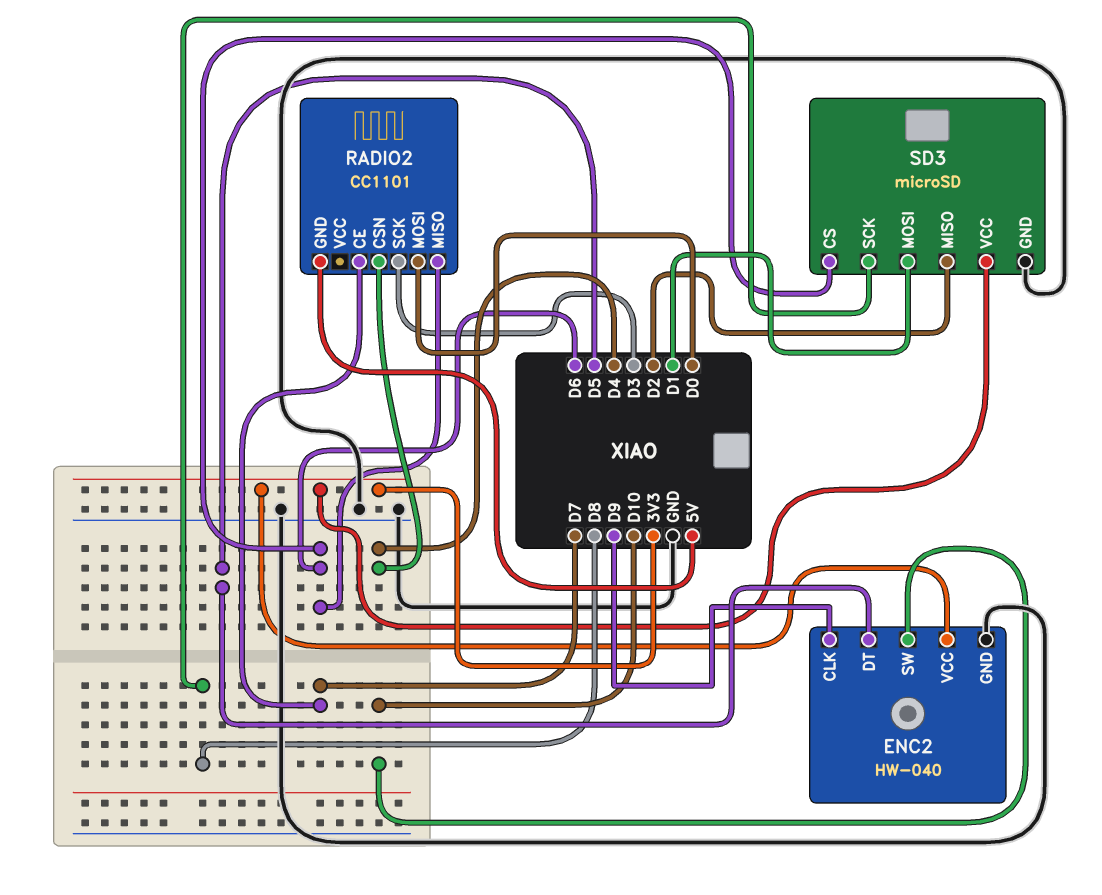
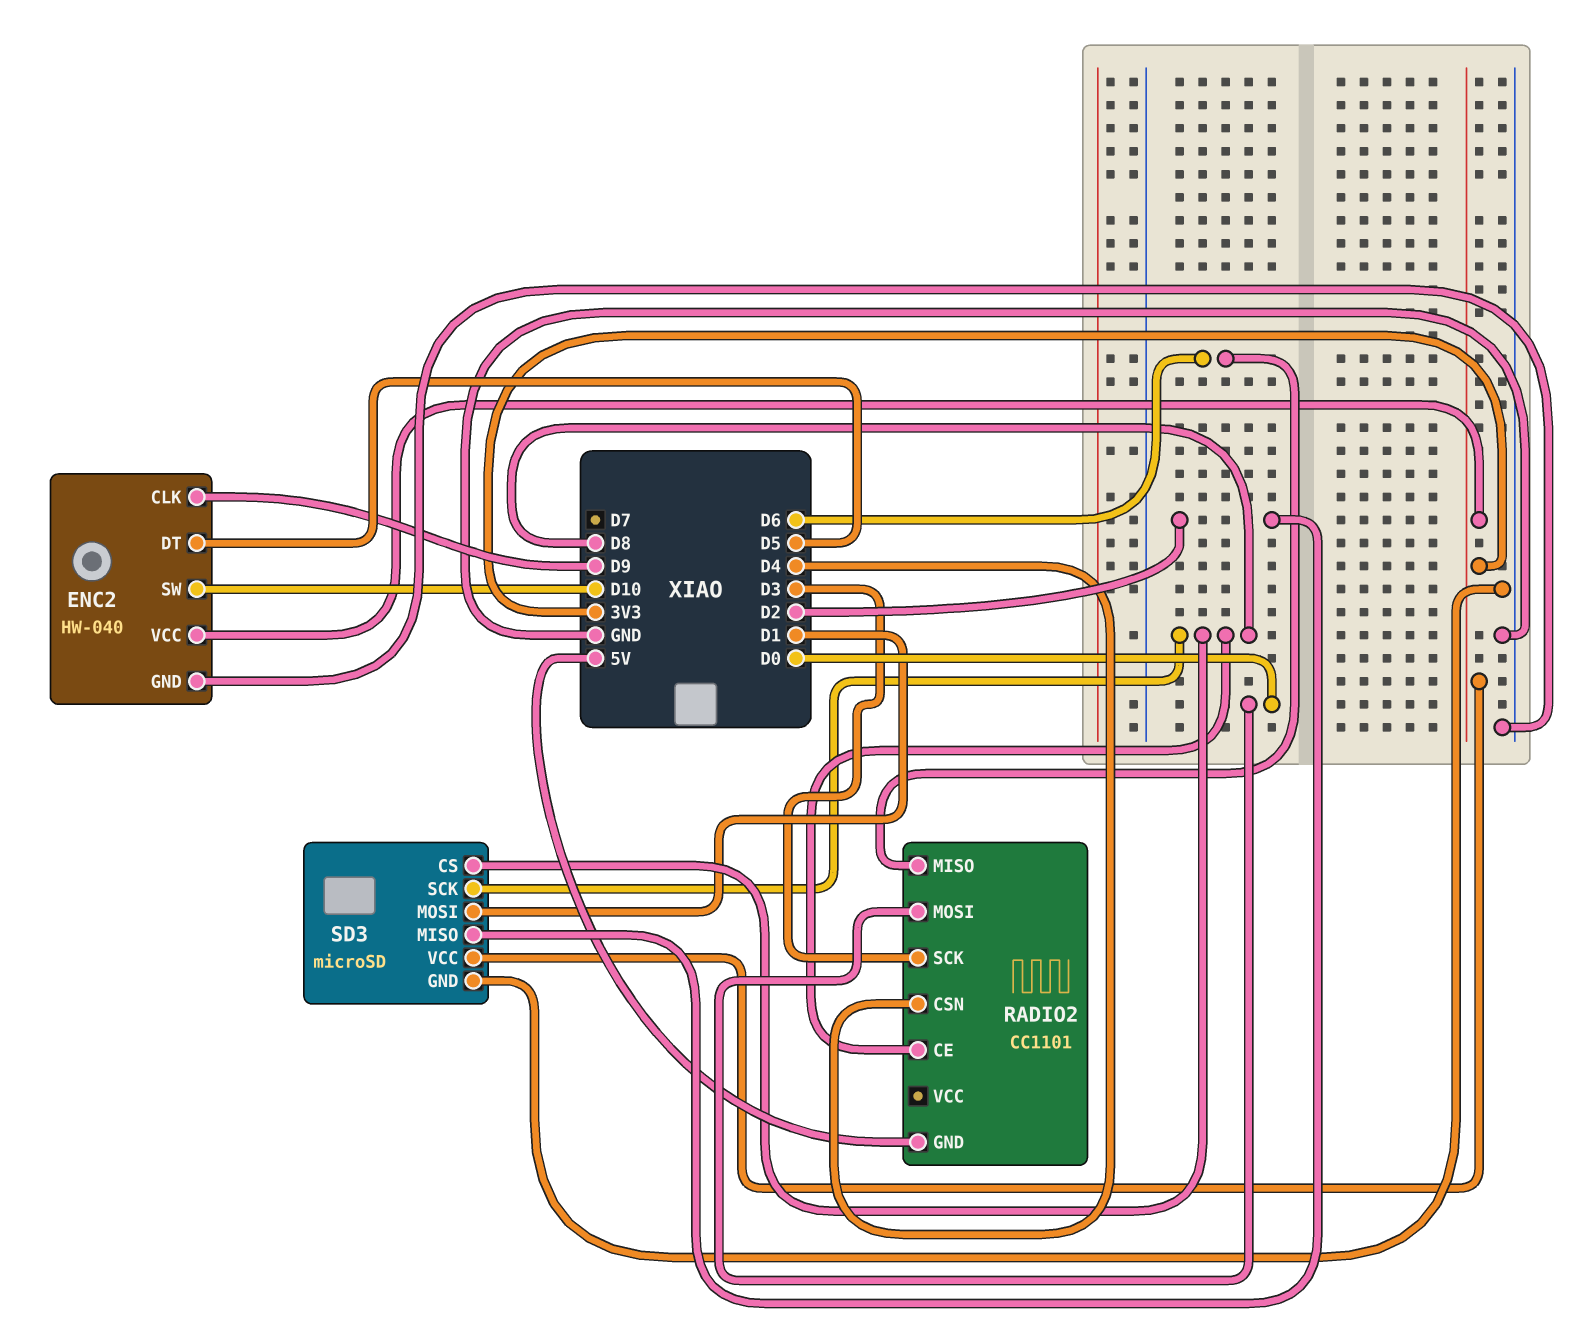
RADIO2 pin CE: D7 -> D8
SD3 pin CS: D6 -> D8

